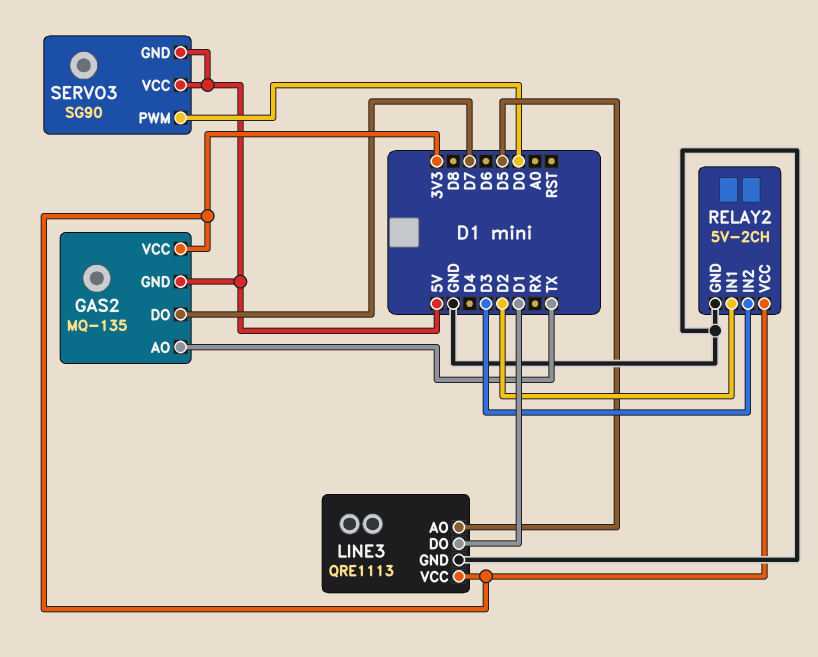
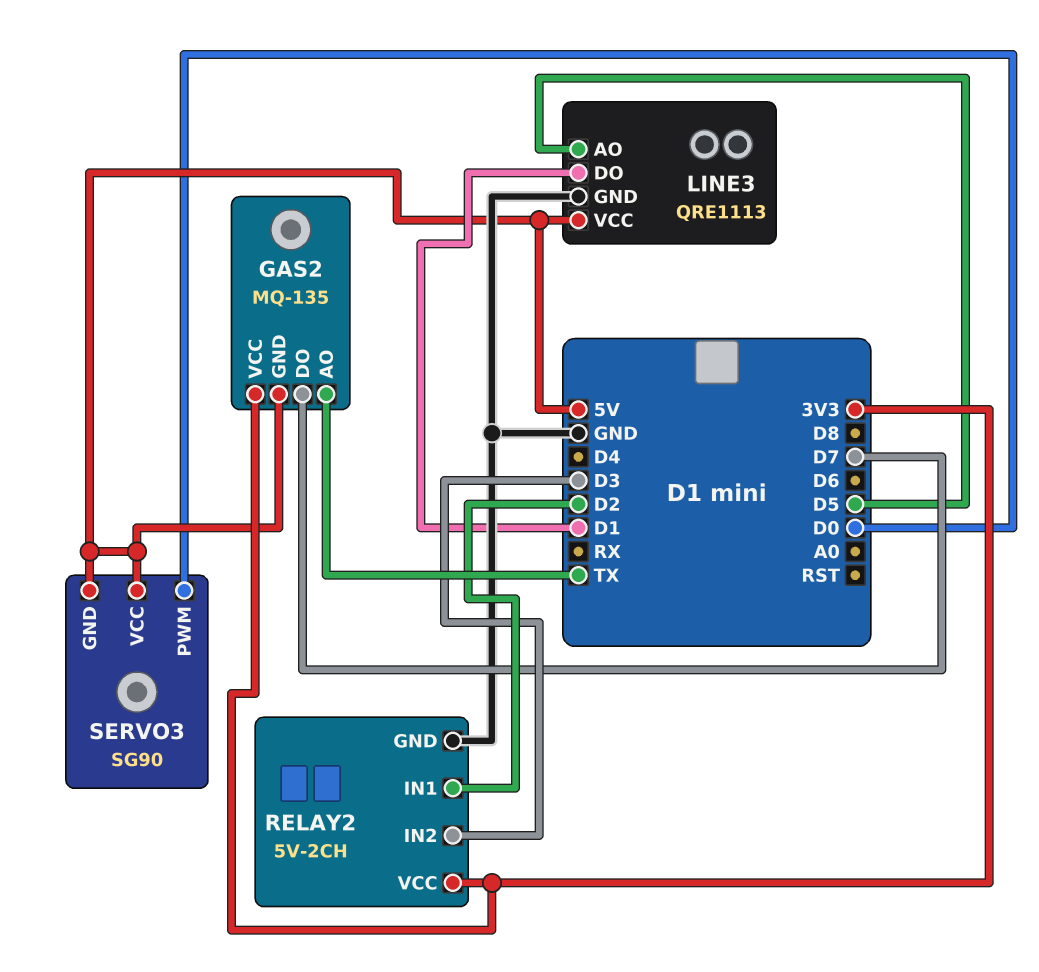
LINE3 pin VCC: 3V3 -> 5V

